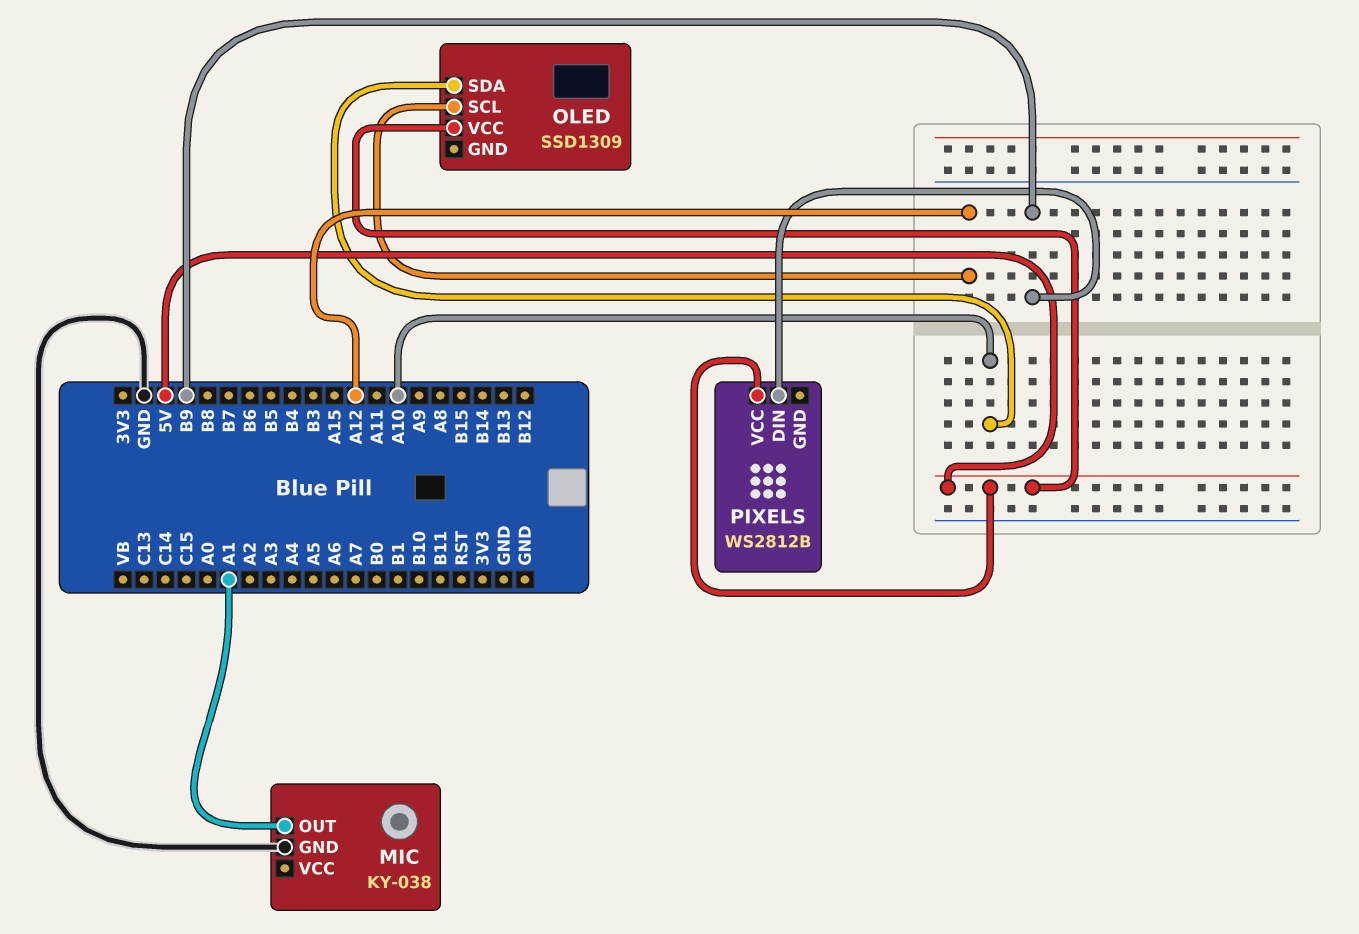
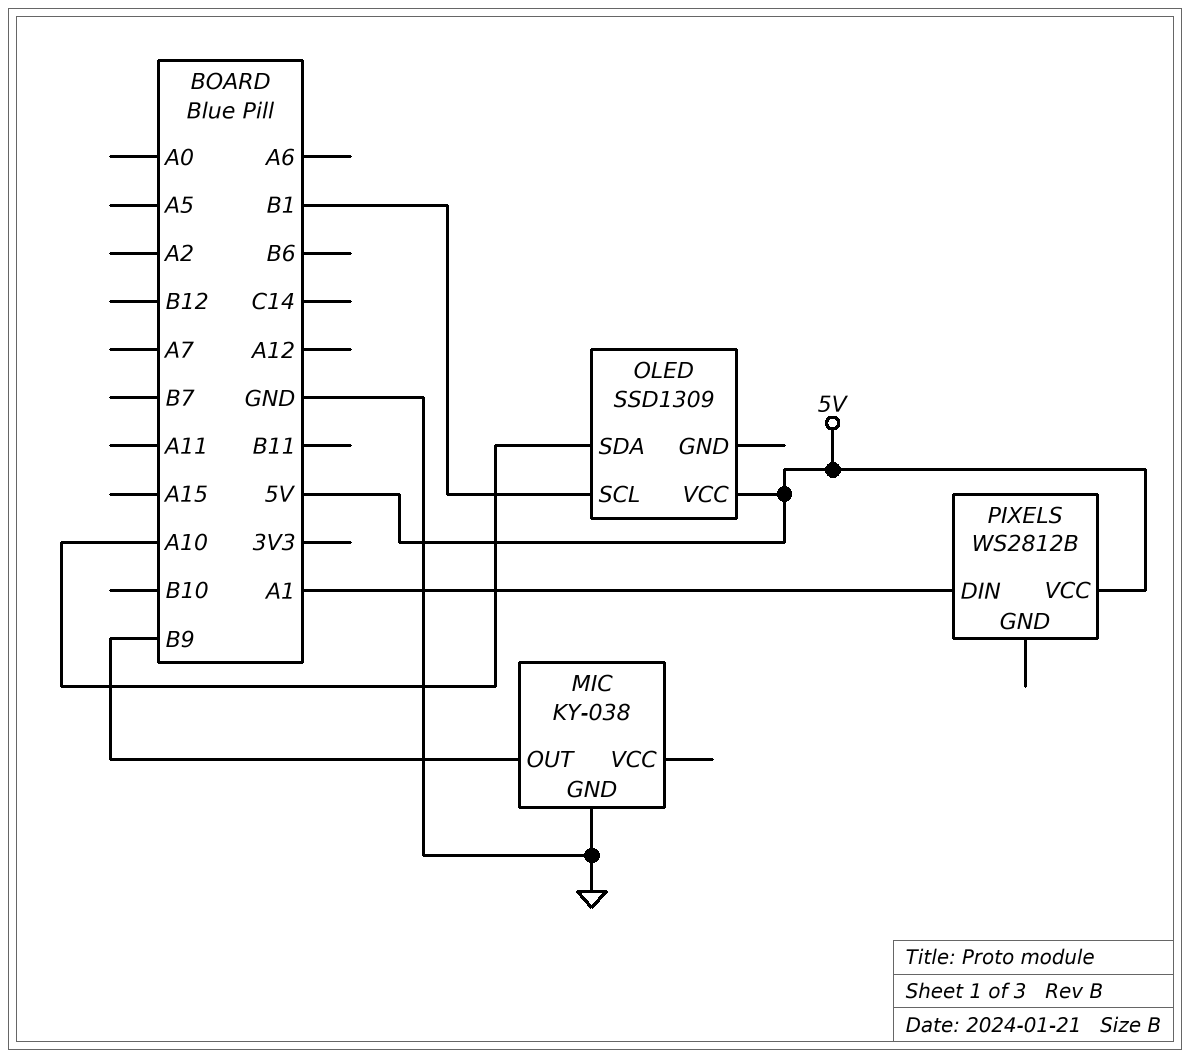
MIC pin OUT: A1 -> B9
OLED pin SCL: A12 -> B1
PIXELS pin DIN: B9 -> A1

